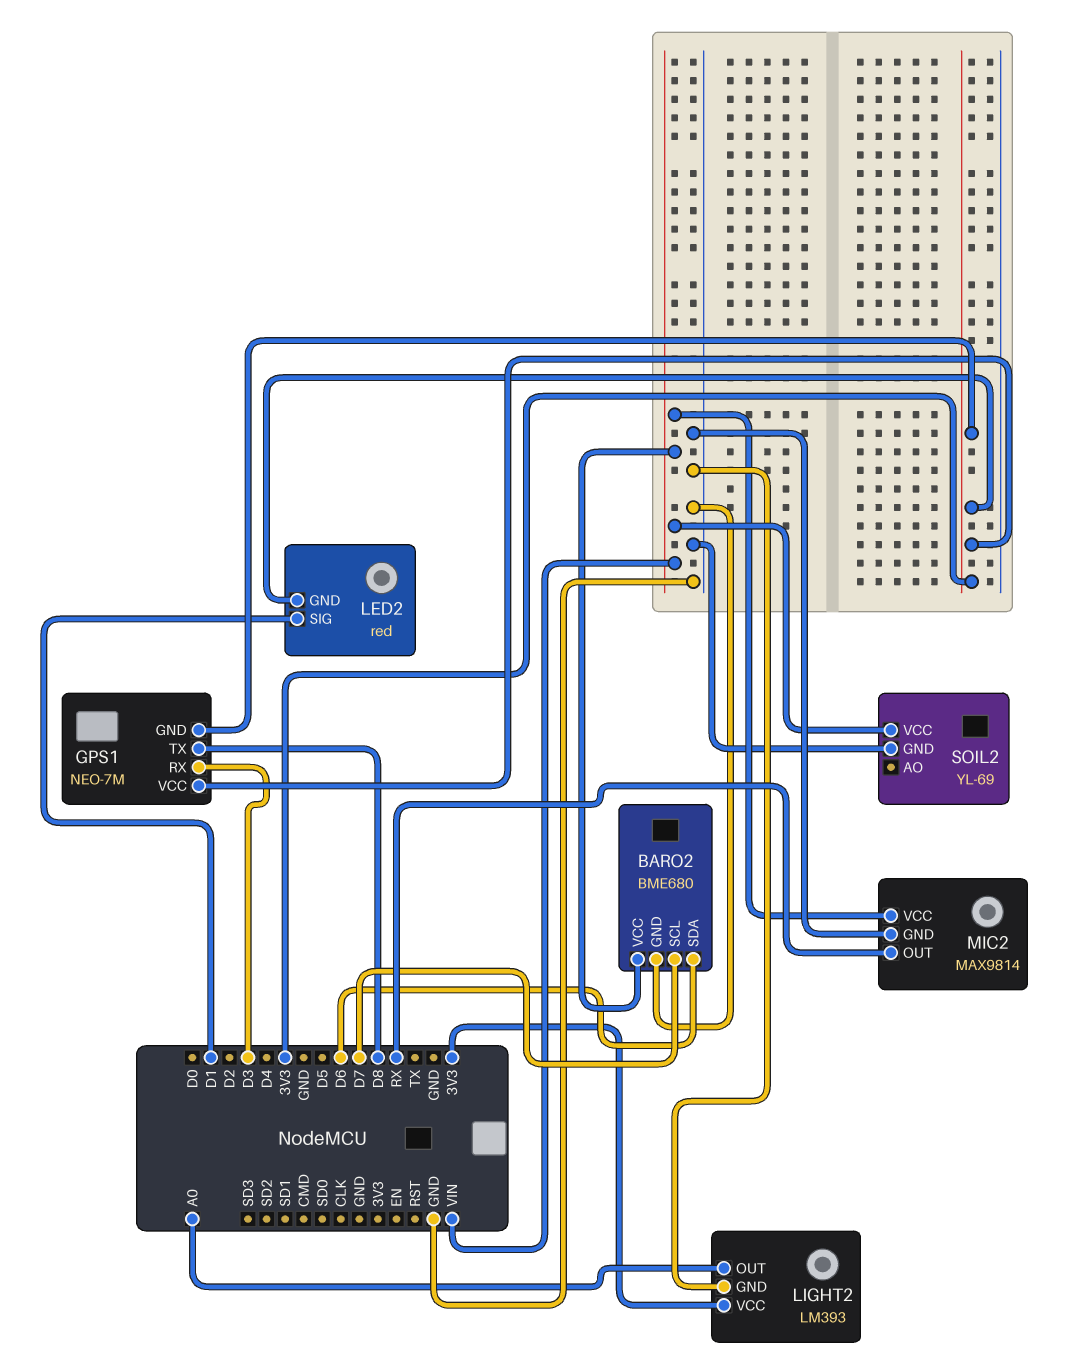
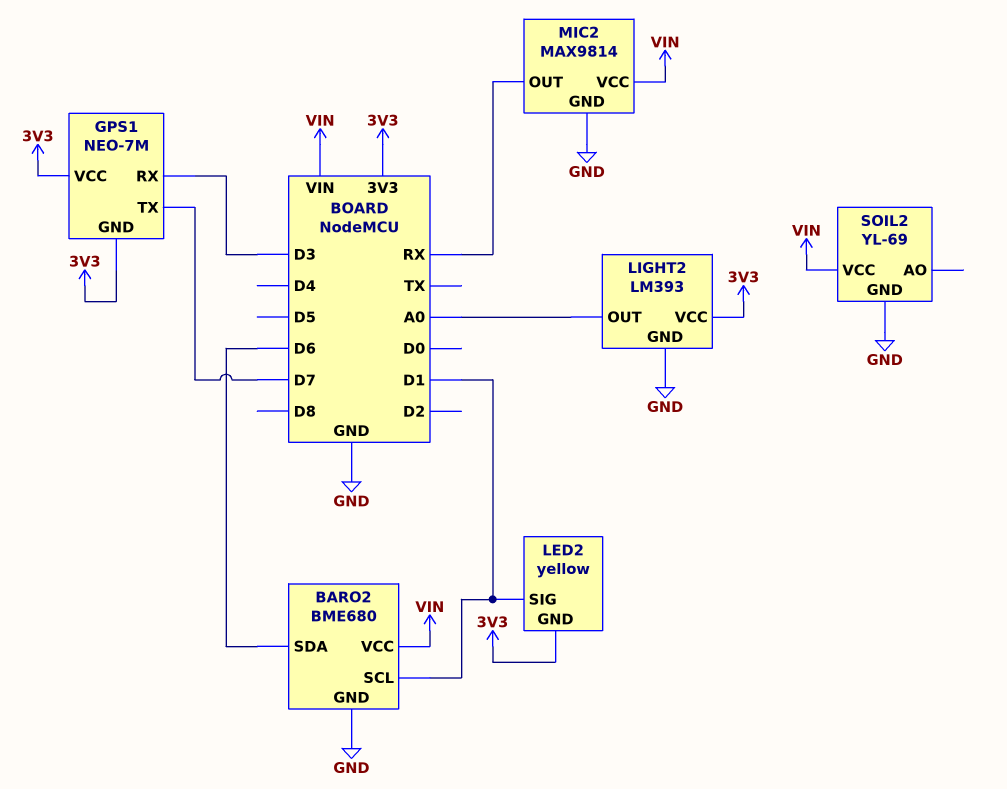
BARO2 pin SCL: D7 -> D1
GPS1 pin TX: D8 -> D7
LED2: red -> yellow

